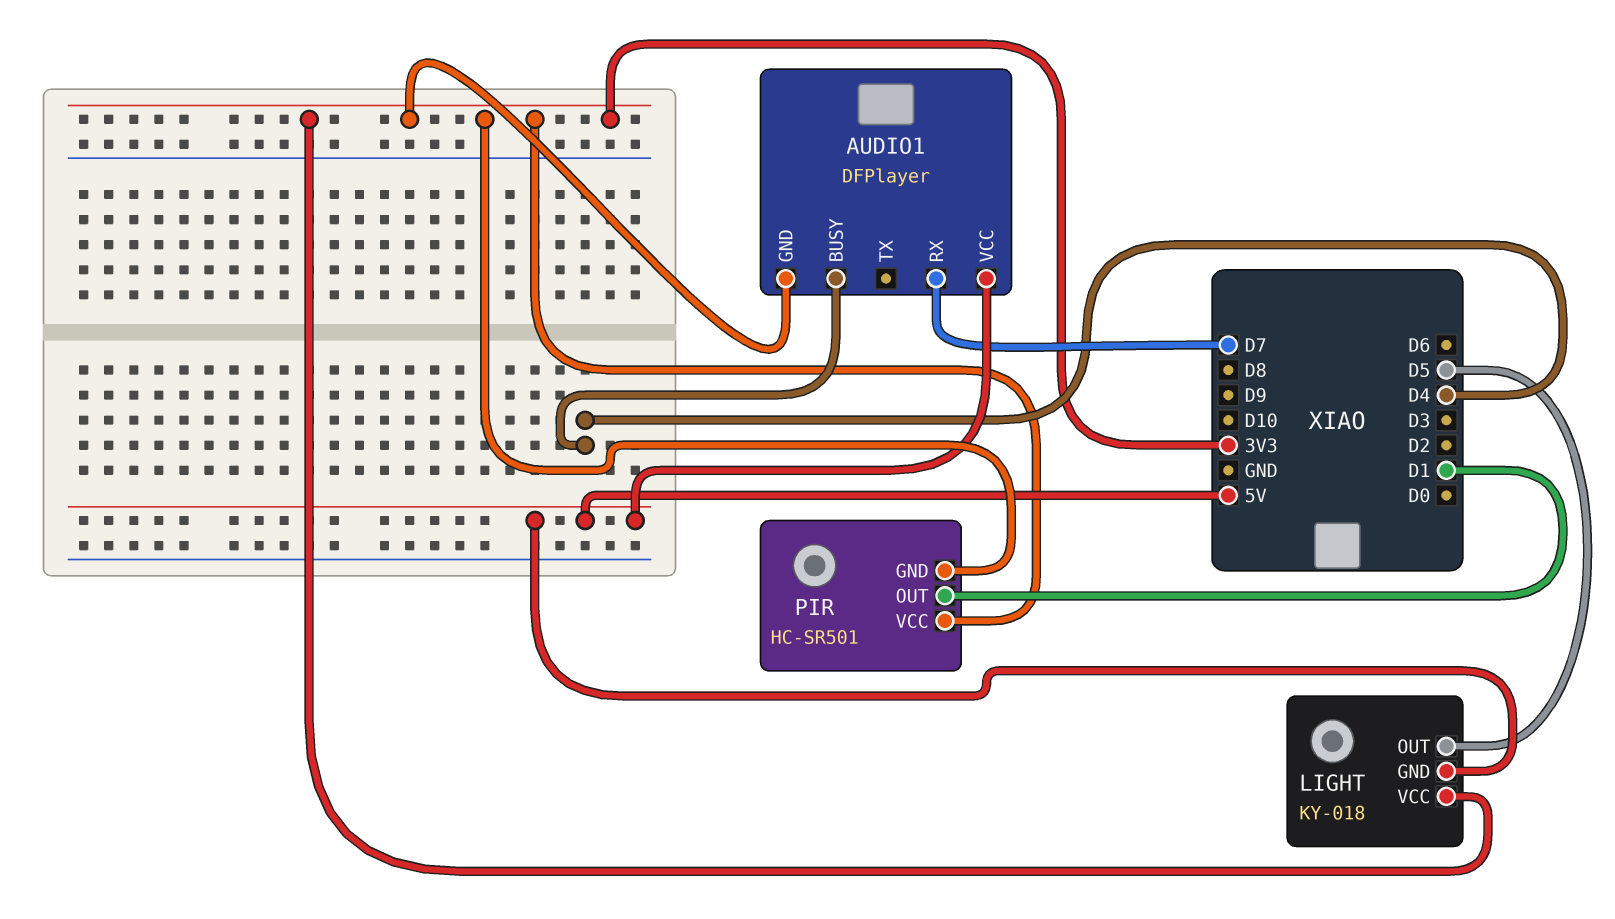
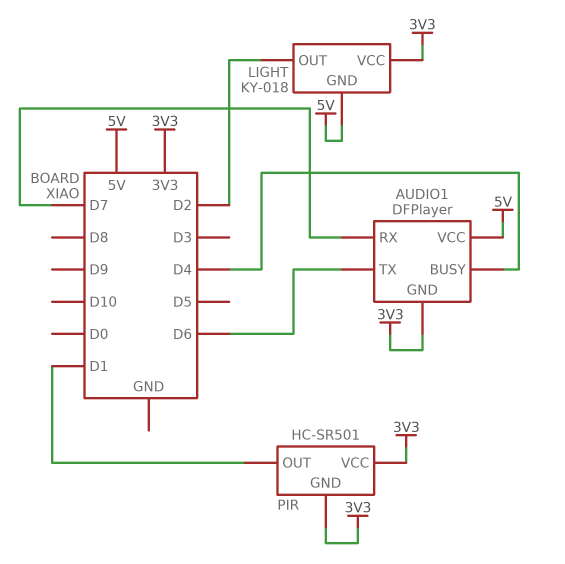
AUDIO1 pin TX: none -> D6
LIGHT pin OUT: D5 -> D2

